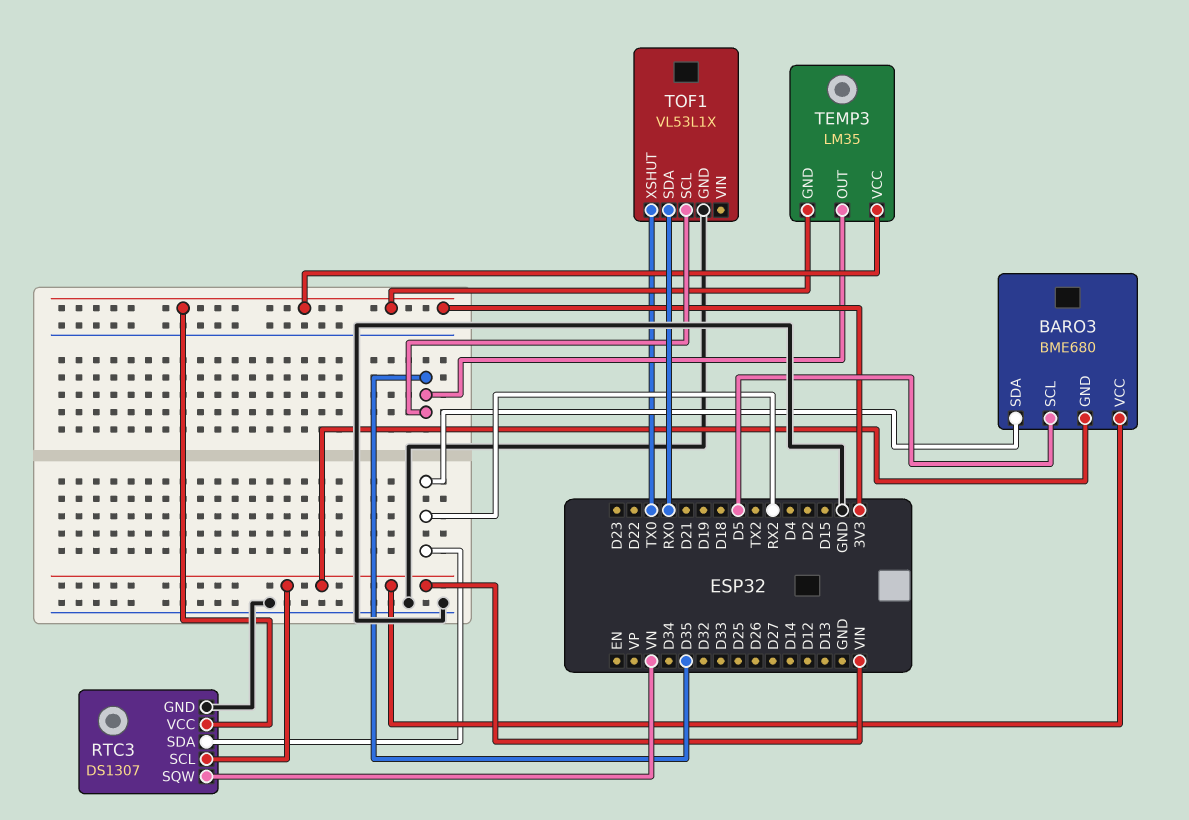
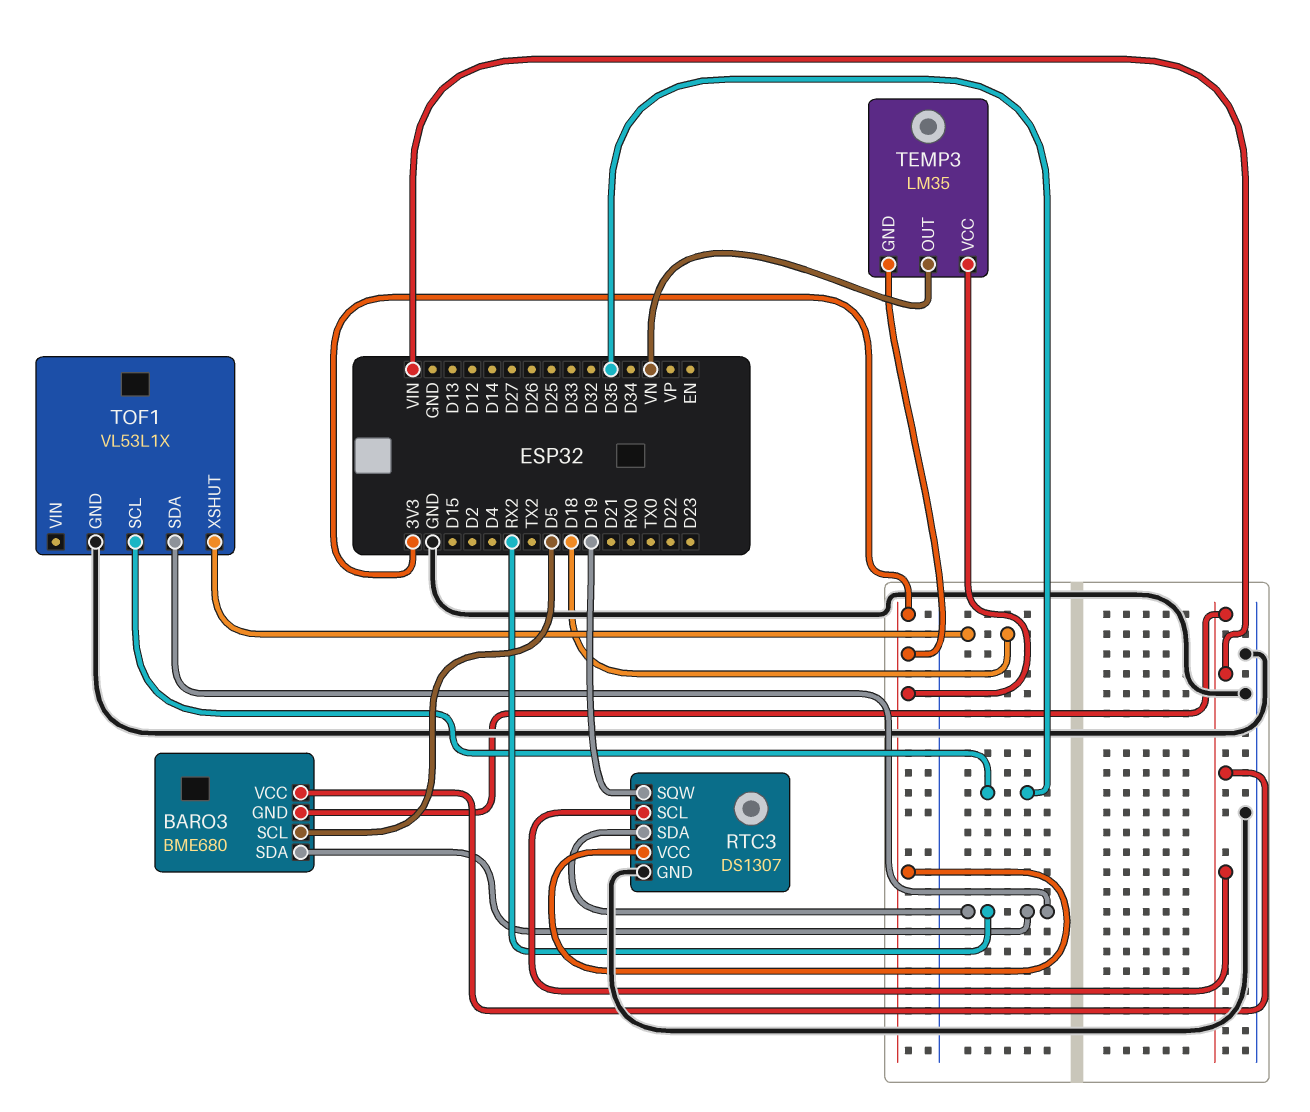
RTC3 pin SQW: VN -> D19
TEMP3 pin OUT: D35 -> VN
TOF1 pin SDA: RX0 -> RX2
TOF1 pin XSHUT: TX0 -> D18

